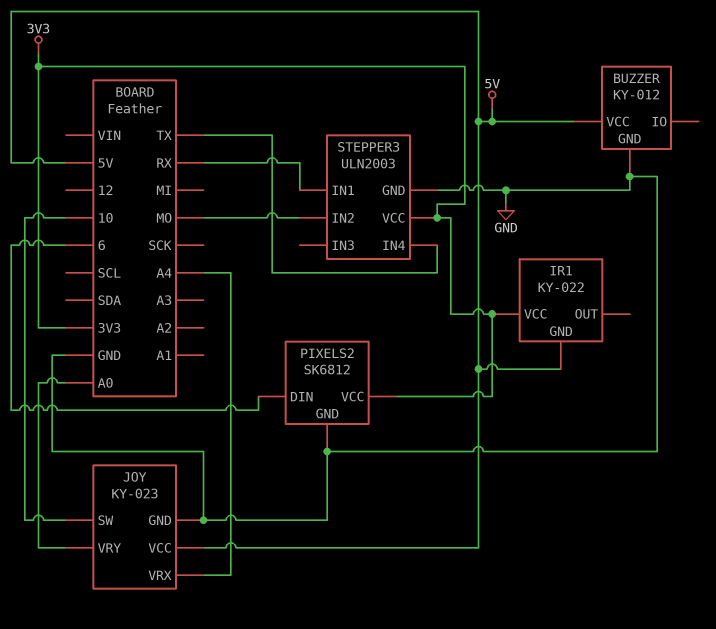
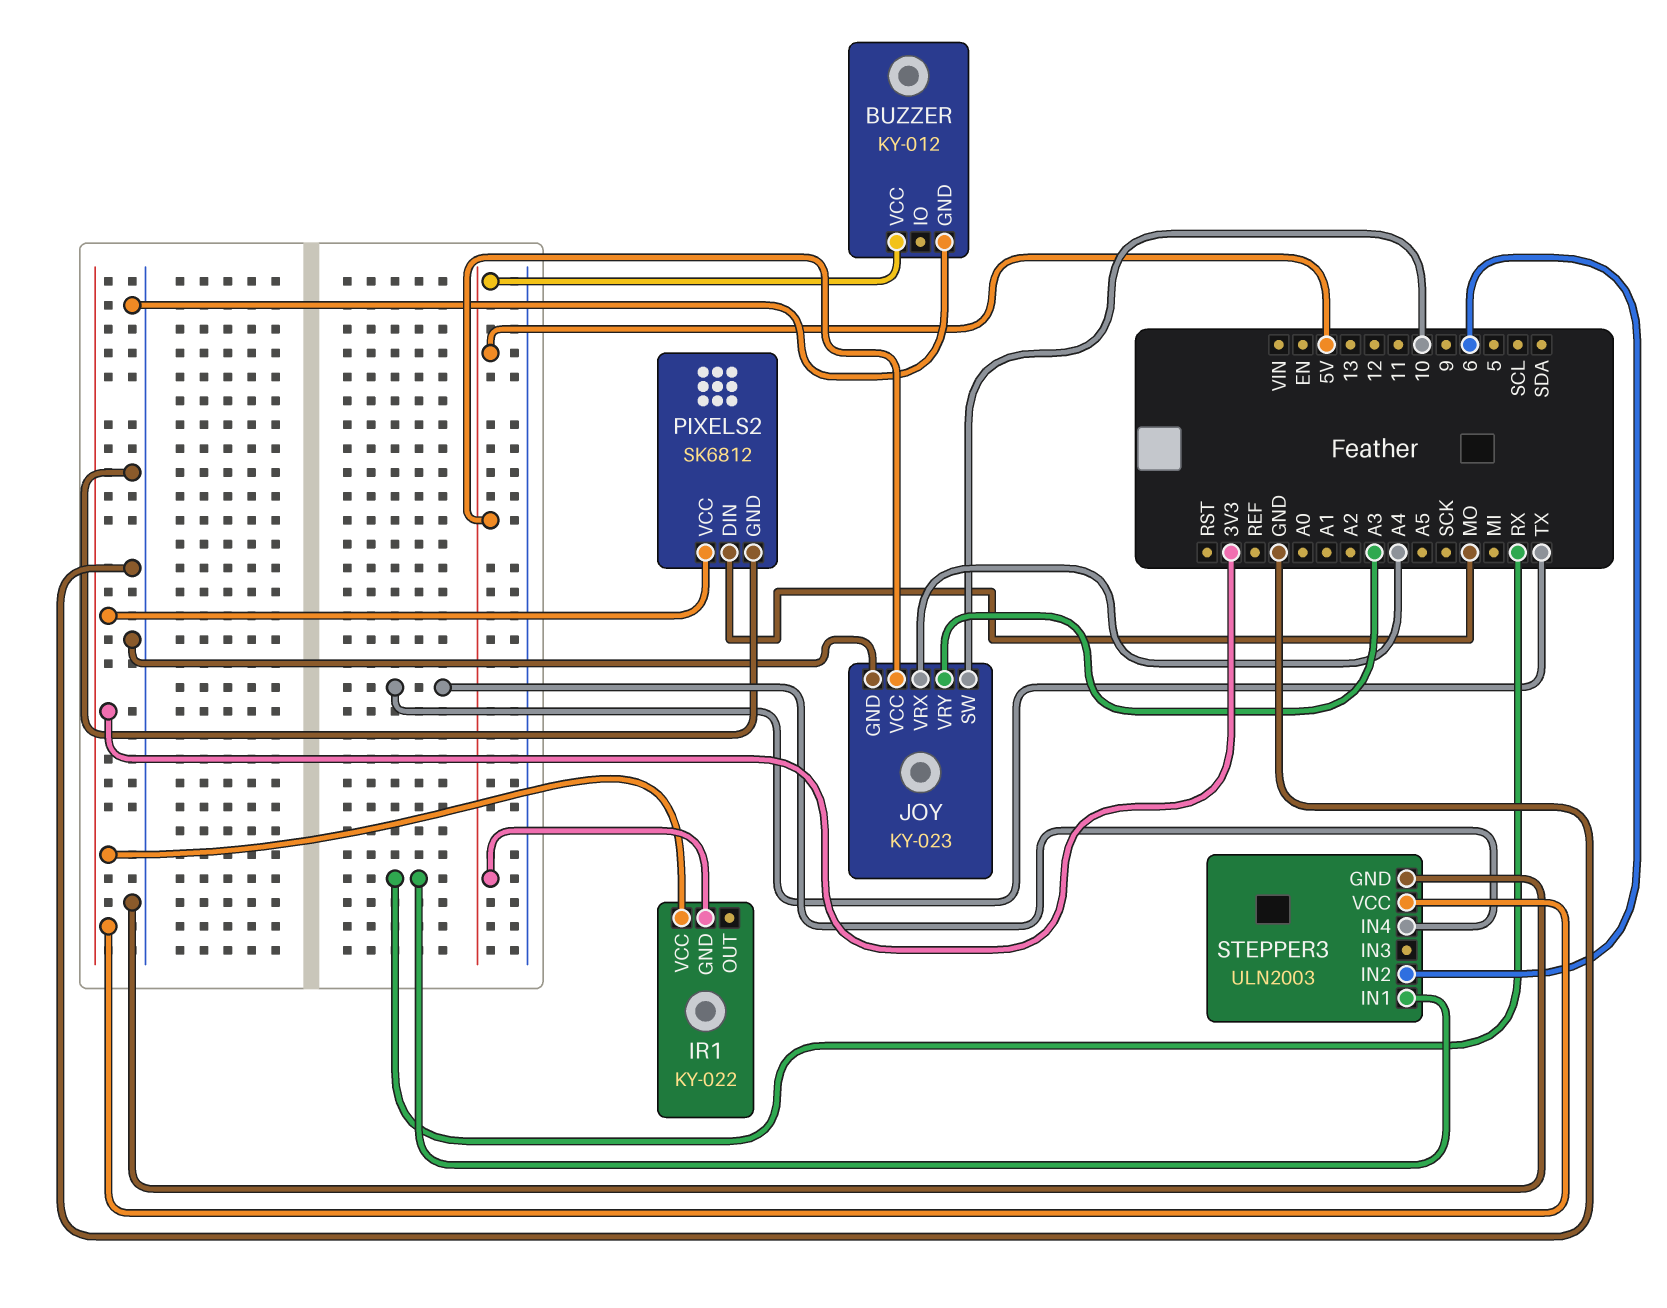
JOY pin VRY: A0 -> A3
PIXELS2 pin DIN: 6 -> MO
STEPPER3 pin IN2: MO -> 6

